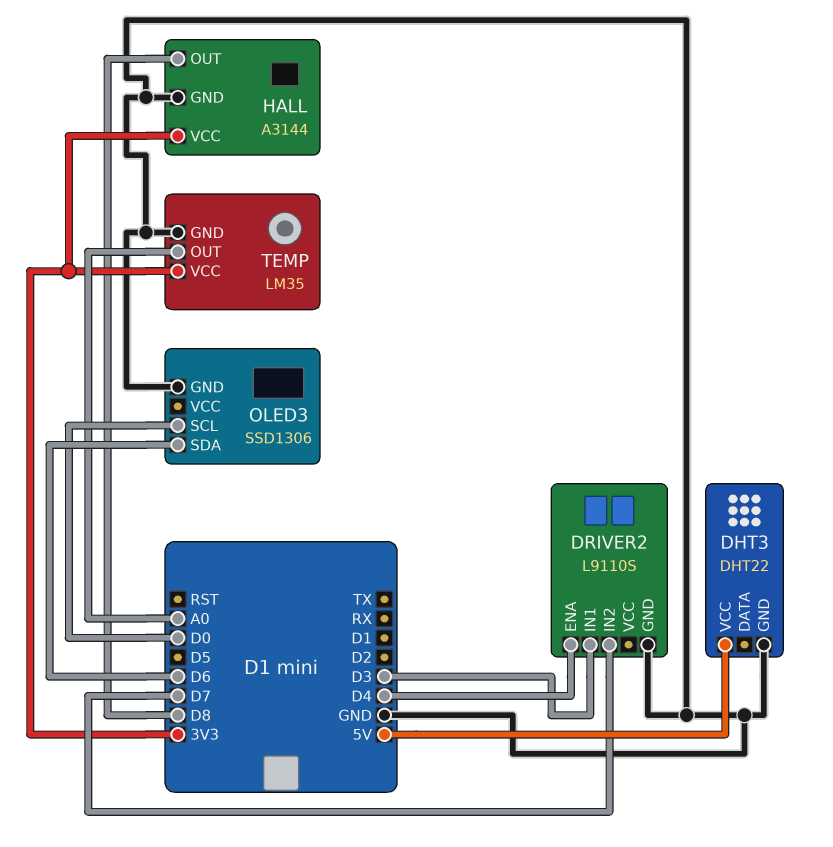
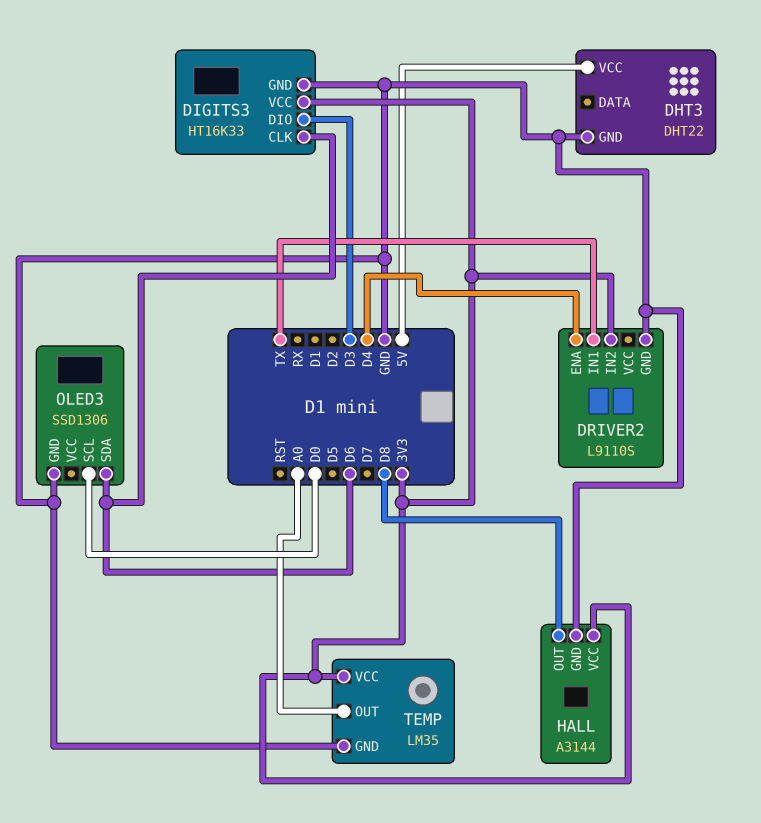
DIGITS3: none -> HT16K33
DIGITS3 pin CLK: none -> D6
DIGITS3 pin DIO: none -> D3
DIGITS3 pin GND: none -> GND
DIGITS3 pin VCC: none -> 3V3
DRIVER2 pin IN1: D3 -> TX
DRIVER2 pin IN2: D7 -> 3V3

